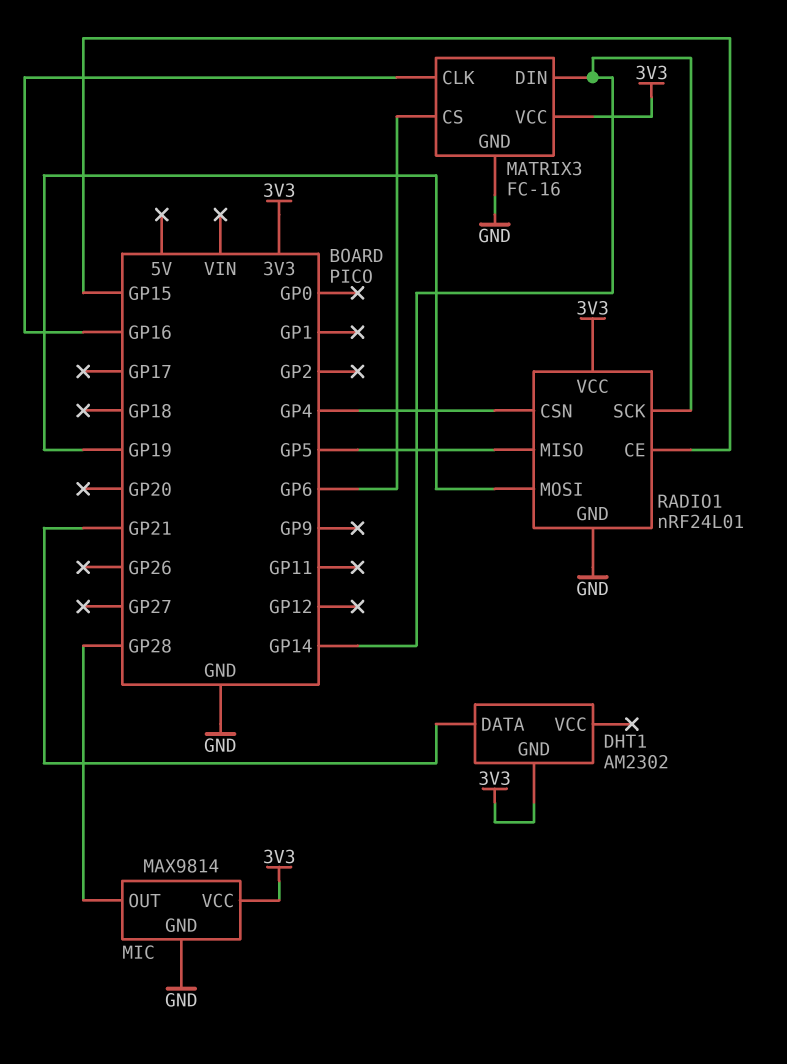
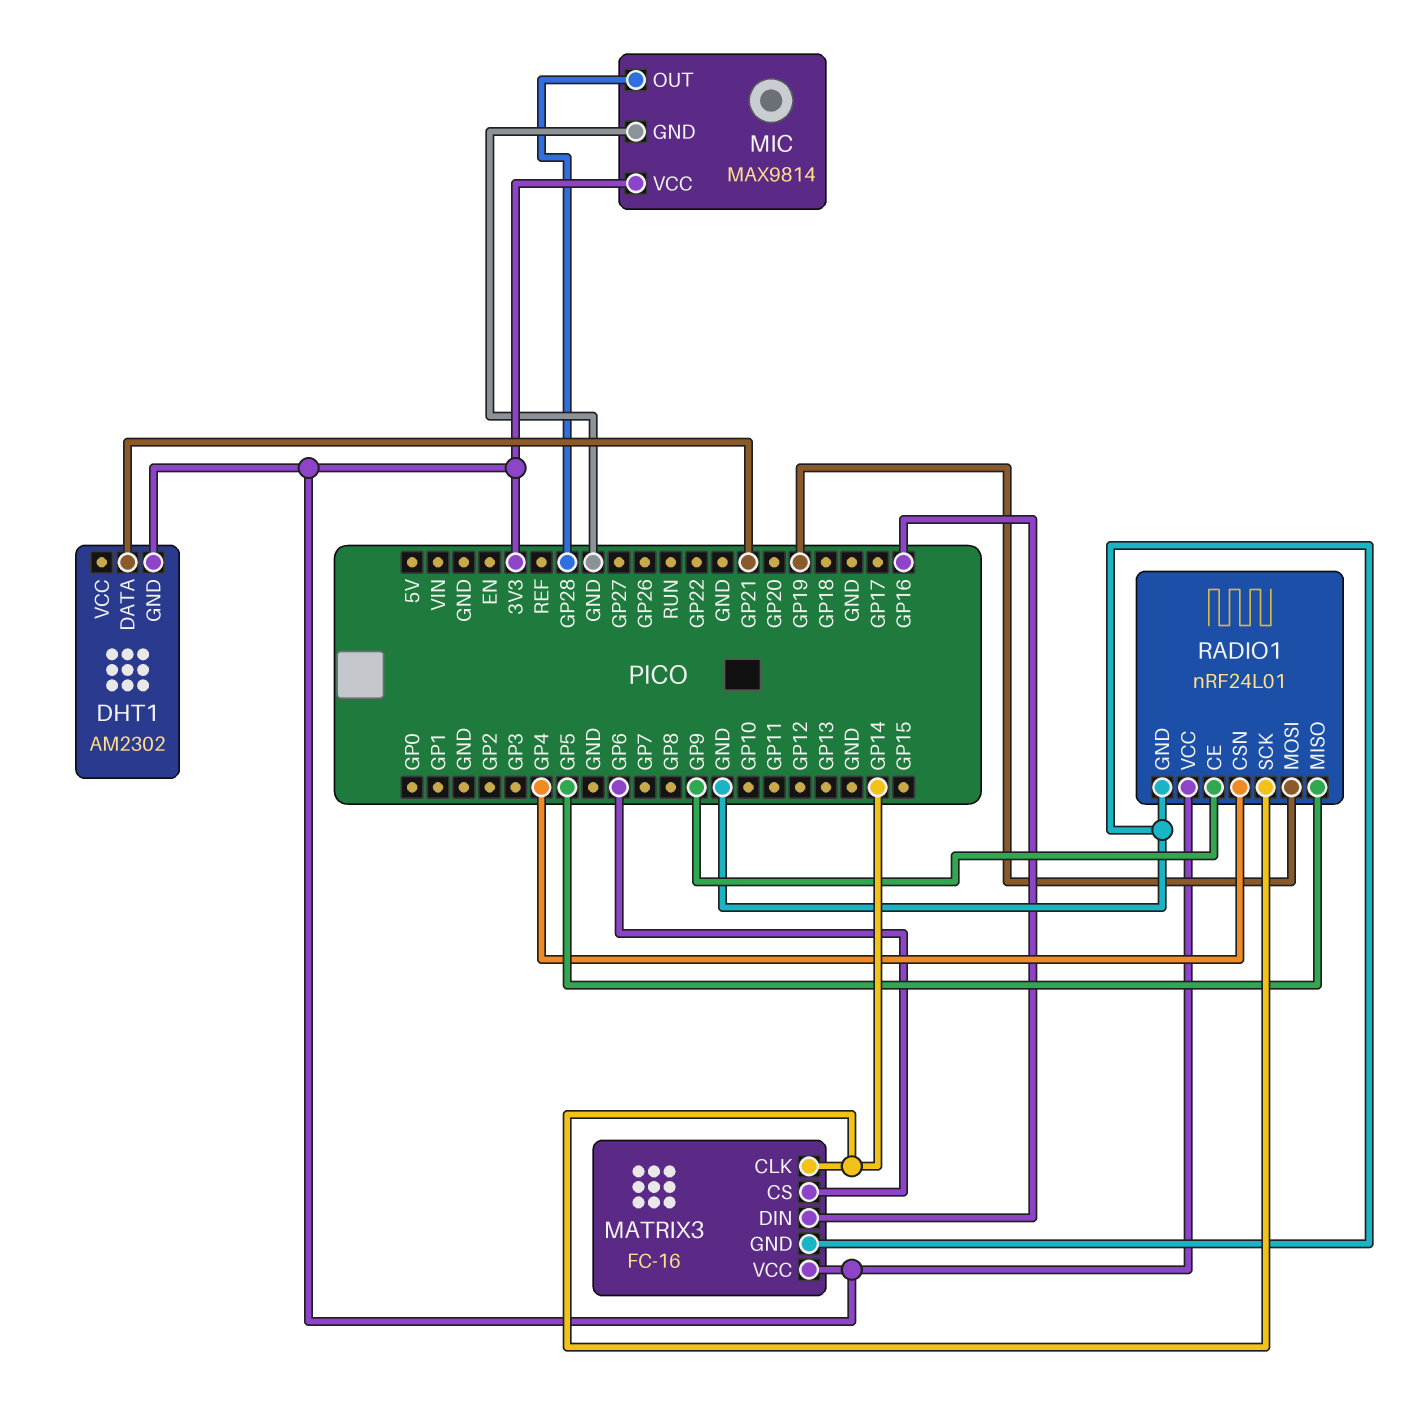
MATRIX3 pin CLK: GP16 -> GP14
MATRIX3 pin DIN: GP14 -> GP16
RADIO1 pin CE: GP15 -> GP9

